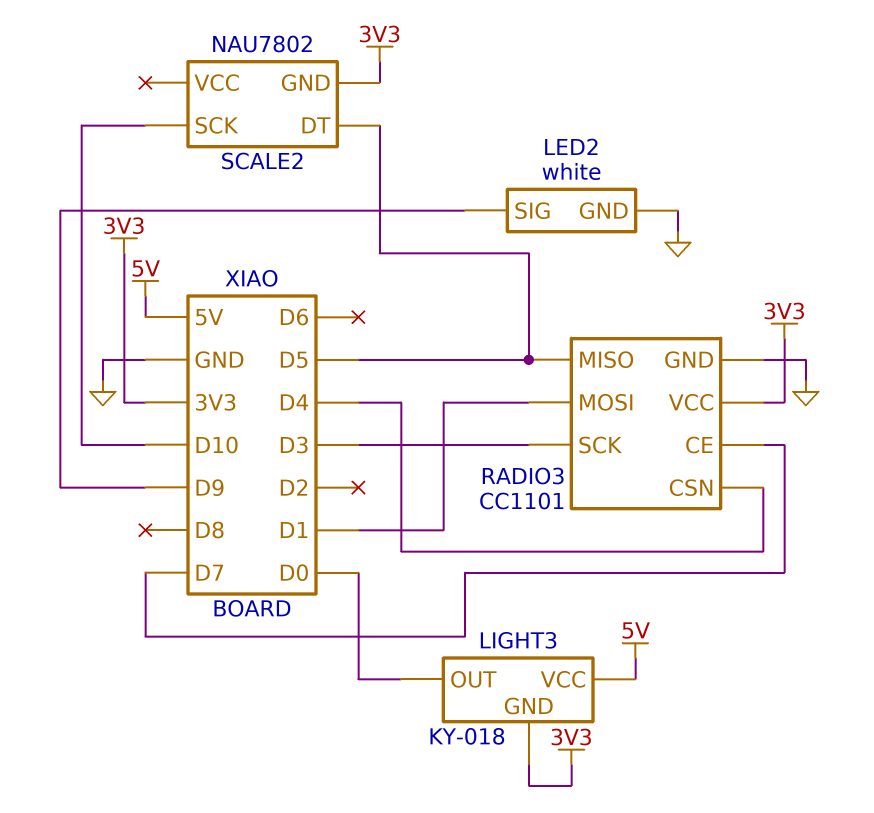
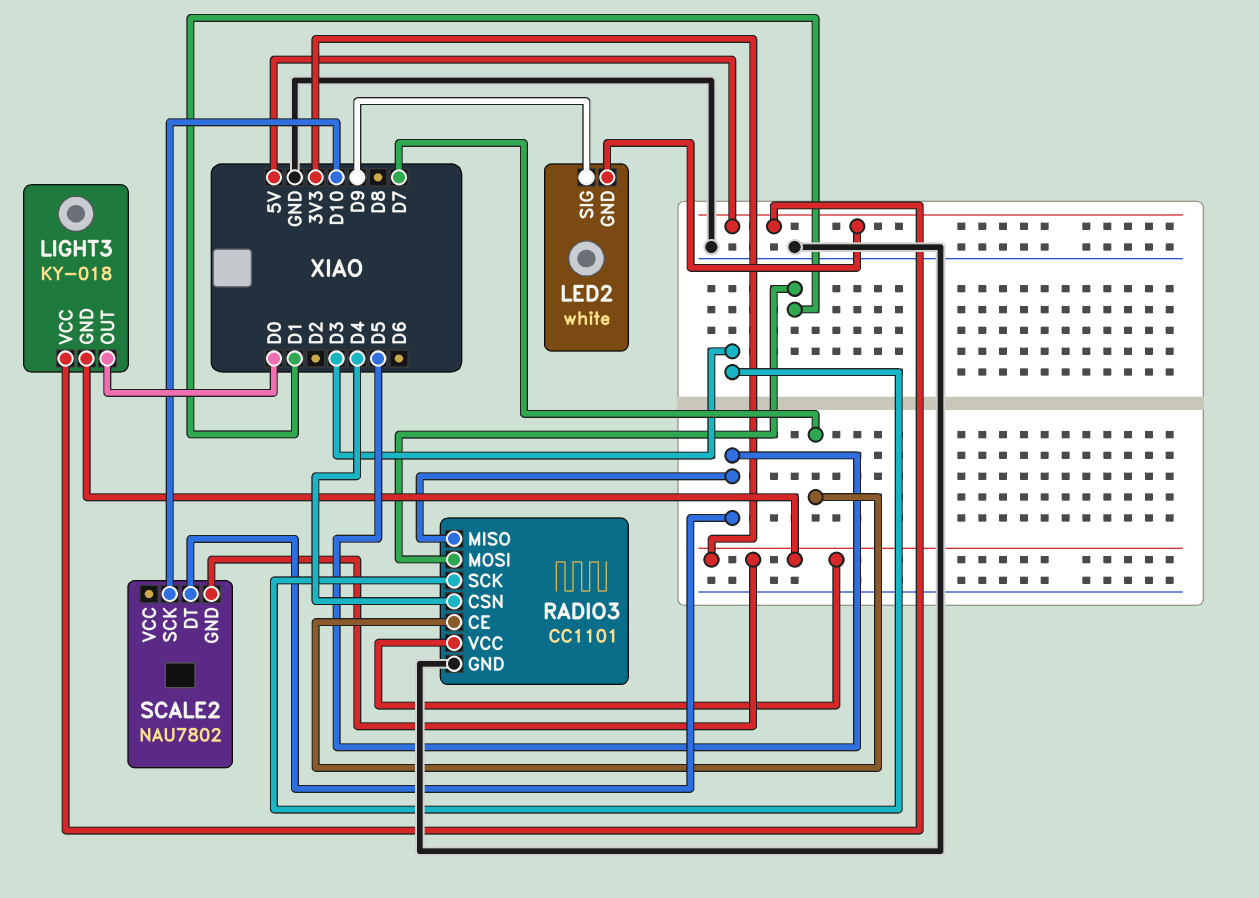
LED2 pin GND: GND -> 5V

